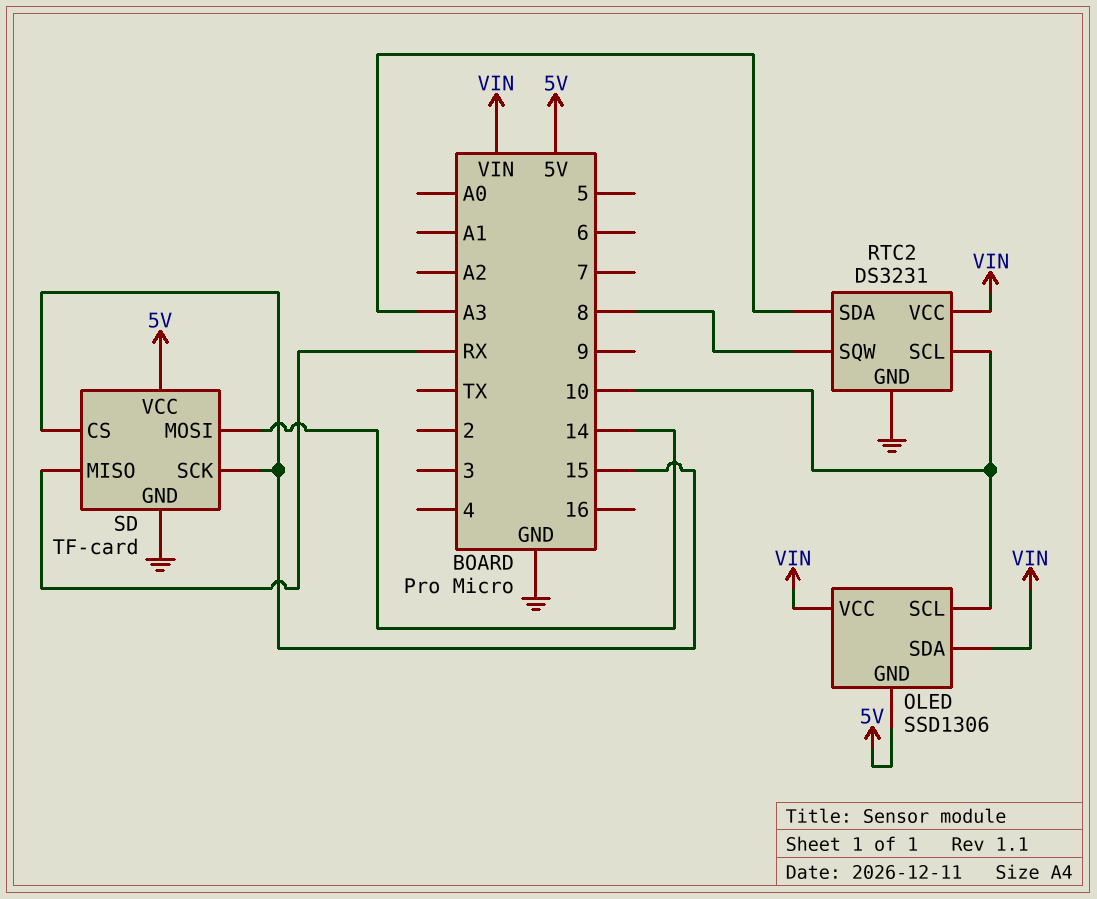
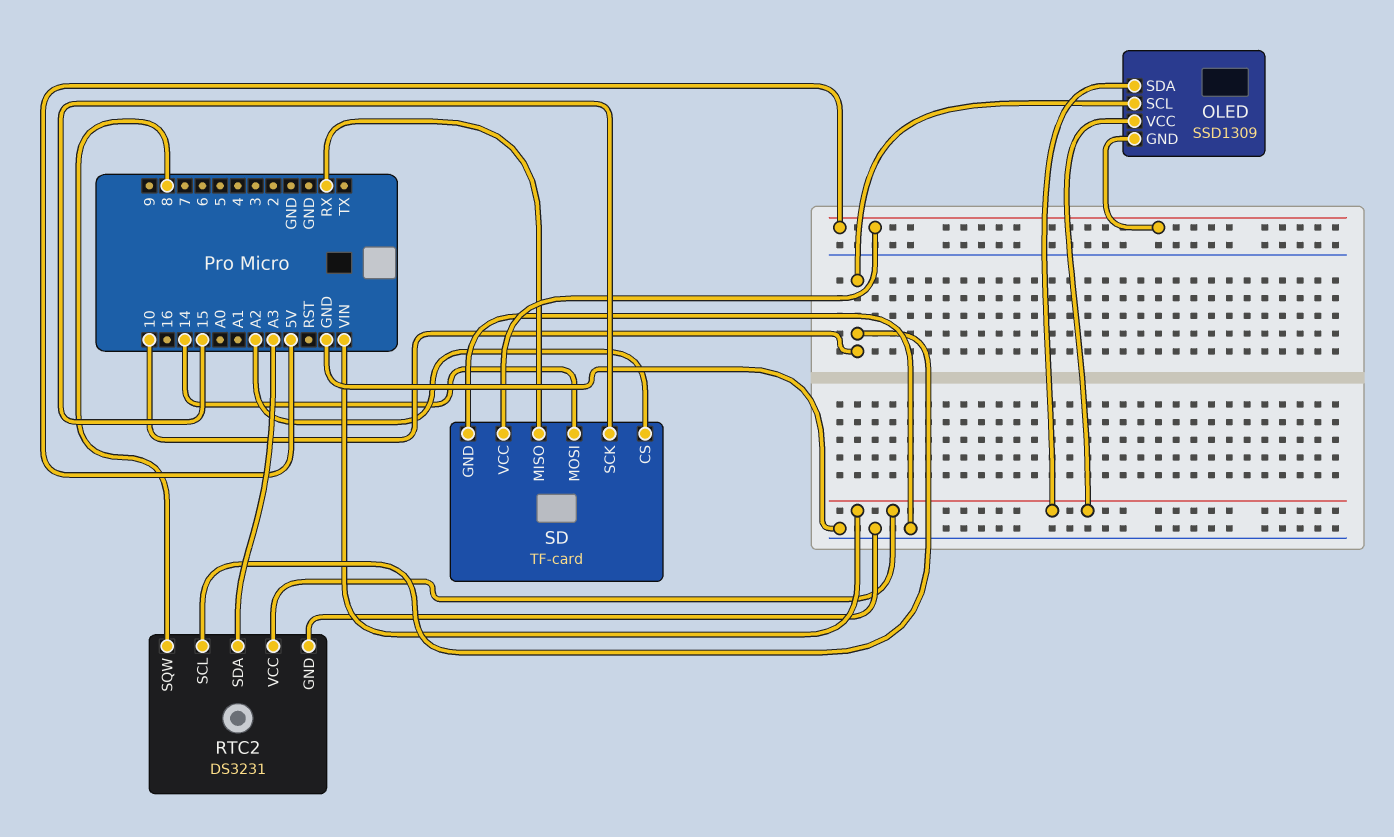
OLED: SSD1306 -> SSD1309
SD pin CS: 15 -> A2

